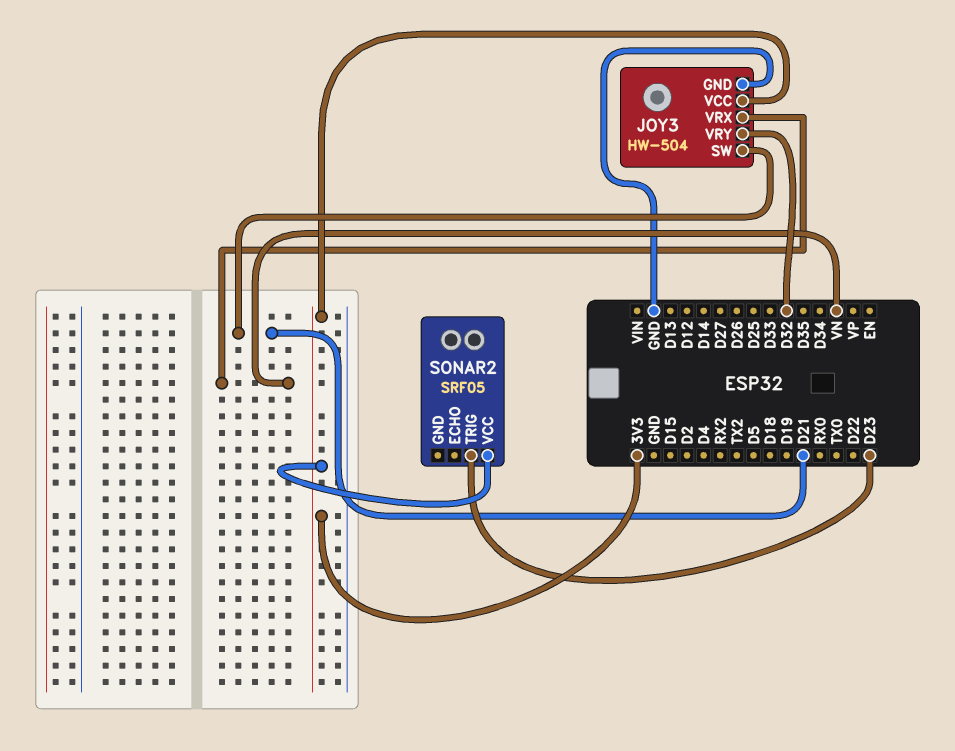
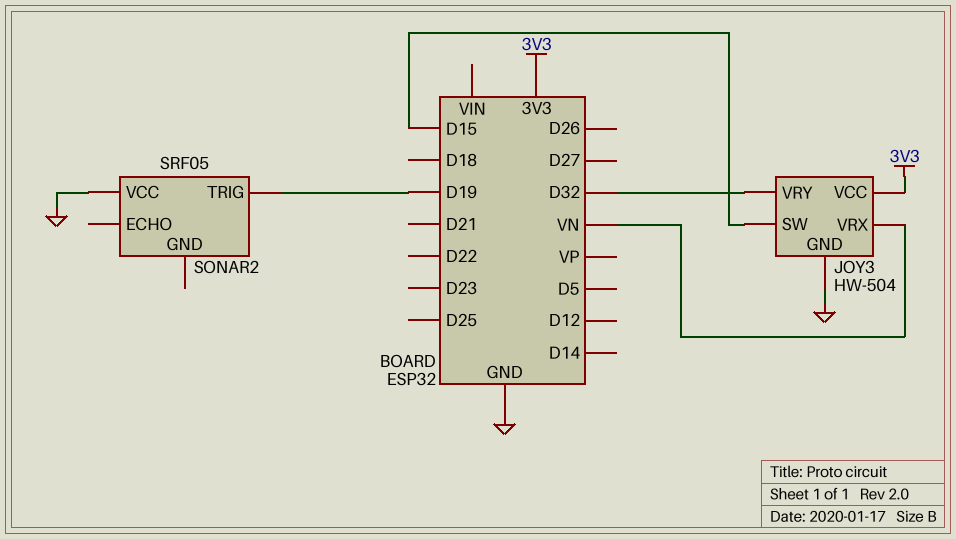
JOY3 pin SW: D21 -> D15
SONAR2 pin TRIG: D23 -> D19
SONAR2 pin VCC: 3V3 -> GND

